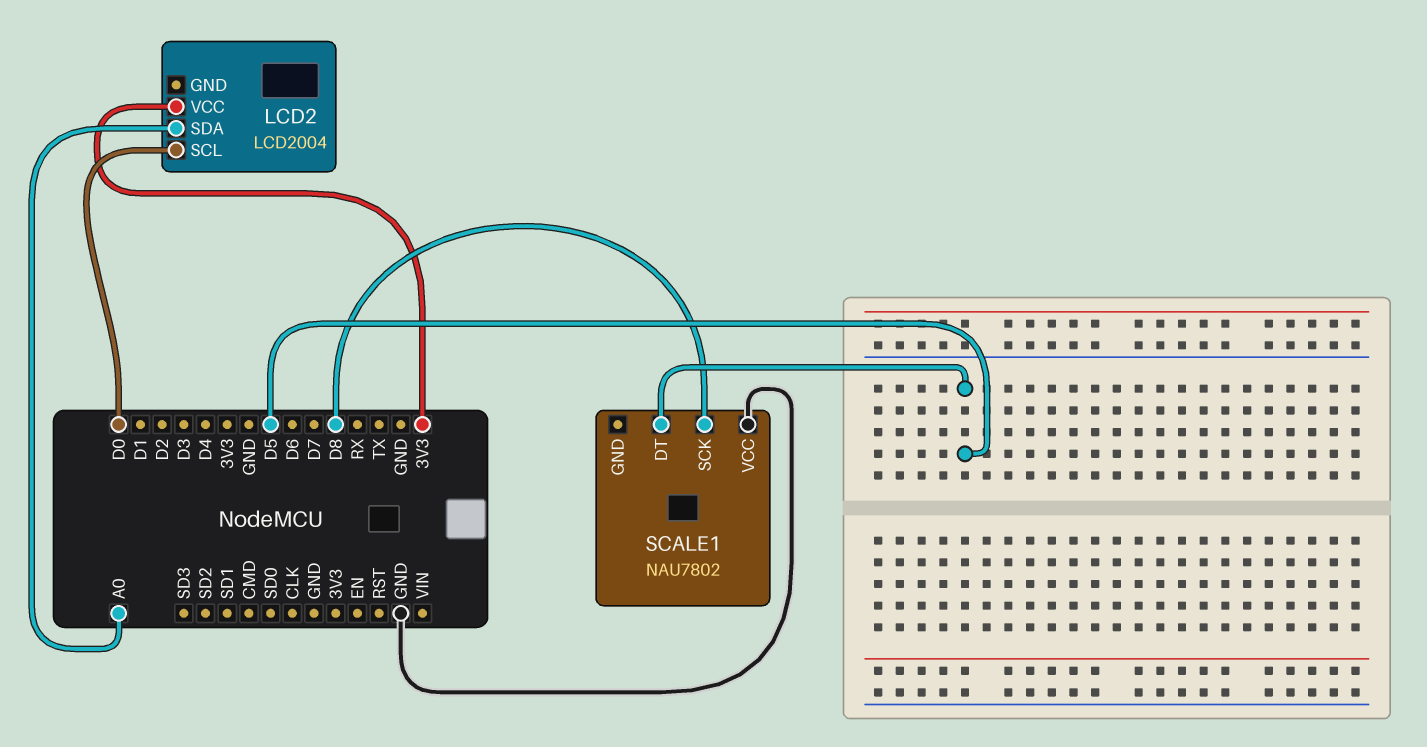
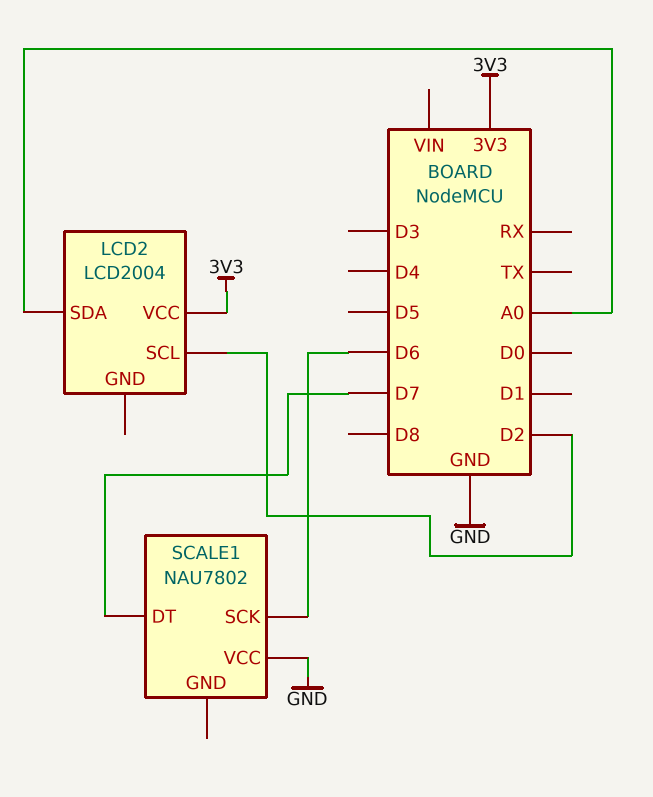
LCD2 pin SCL: D0 -> D2
SCALE1 pin DT: D5 -> D7
SCALE1 pin SCK: D8 -> D6

